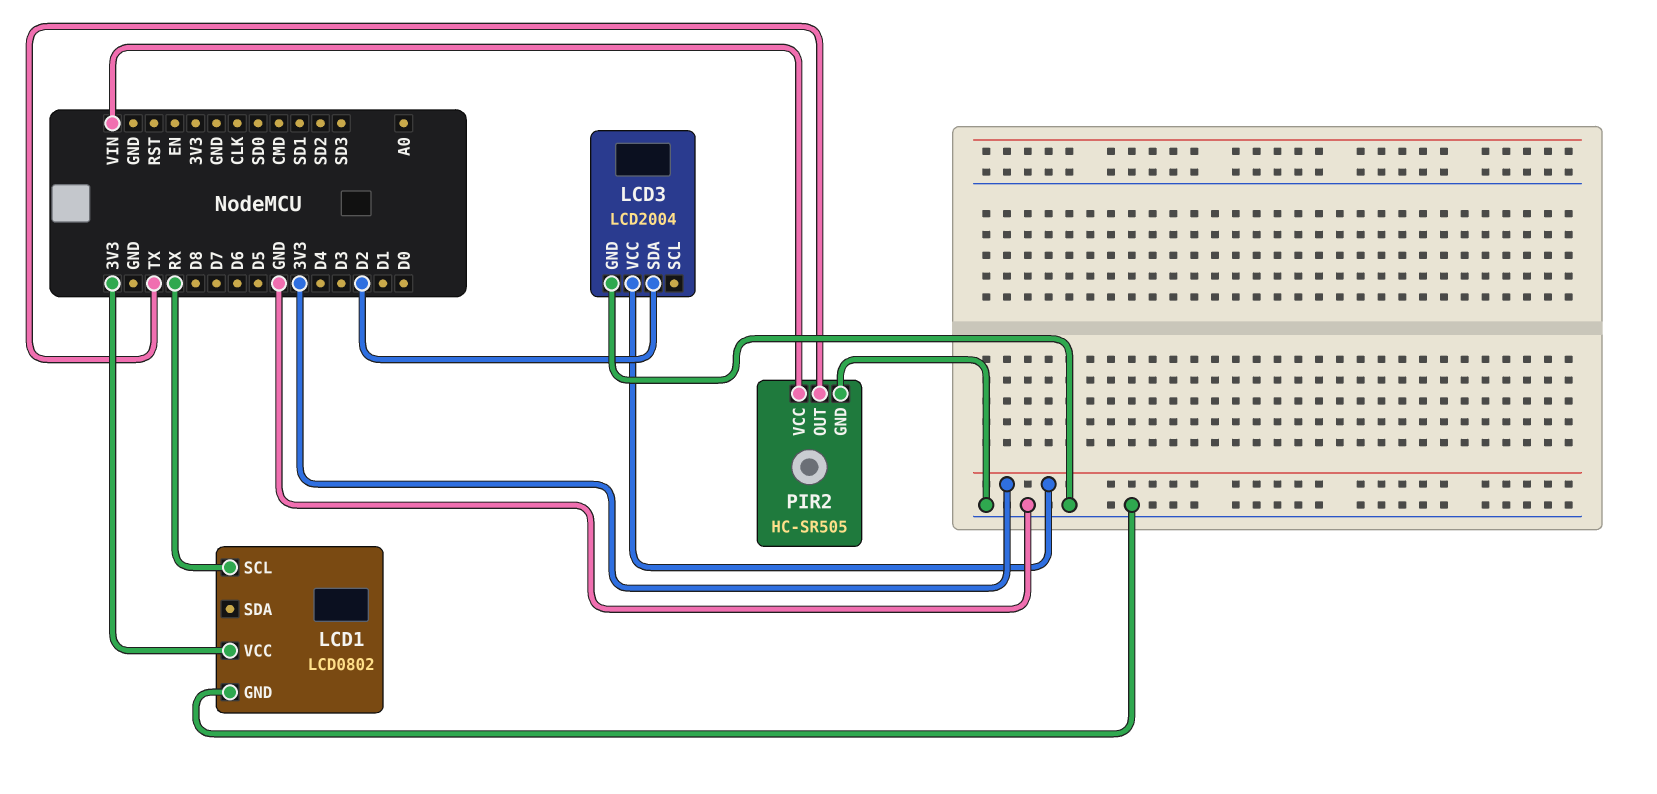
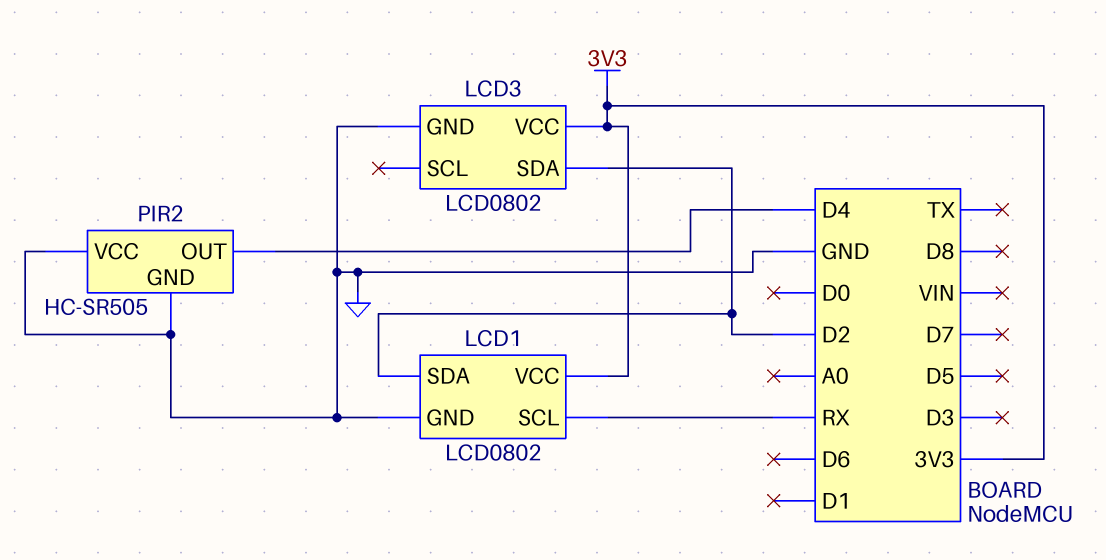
LCD1 pin SDA: none -> D2
LCD3: LCD2004 -> LCD0802
PIR2 pin OUT: TX -> D4
PIR2 pin VCC: VIN -> GND

